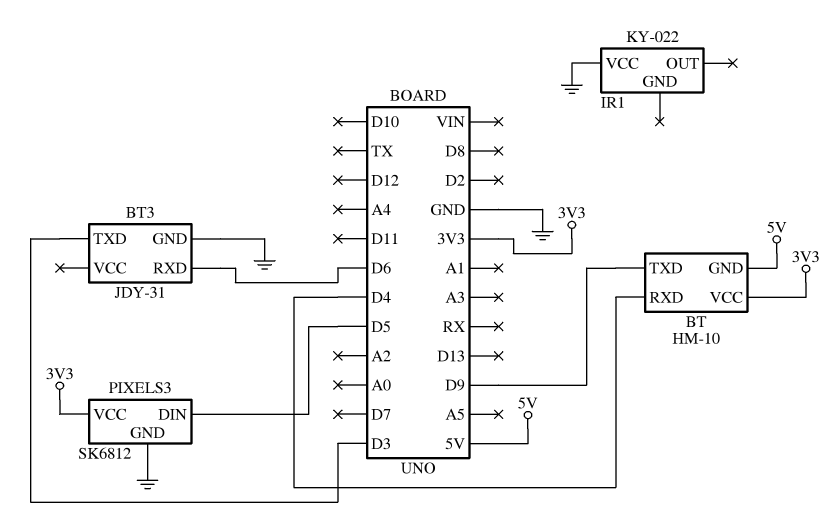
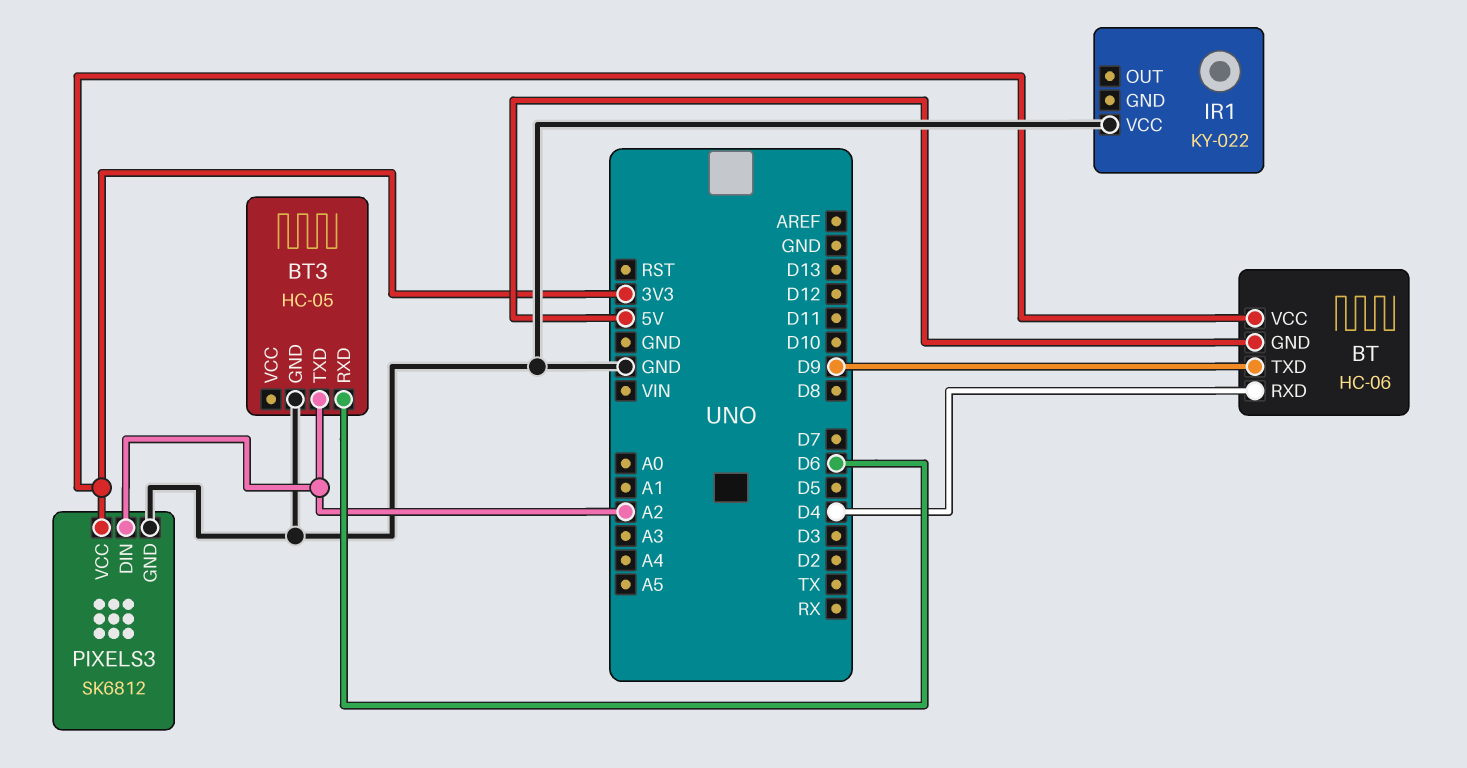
BT: HM-10 -> HC-06
BT3: JDY-31 -> HC-05
BT3 pin TXD: D3 -> A2
PIXELS3 pin DIN: D5 -> A2

